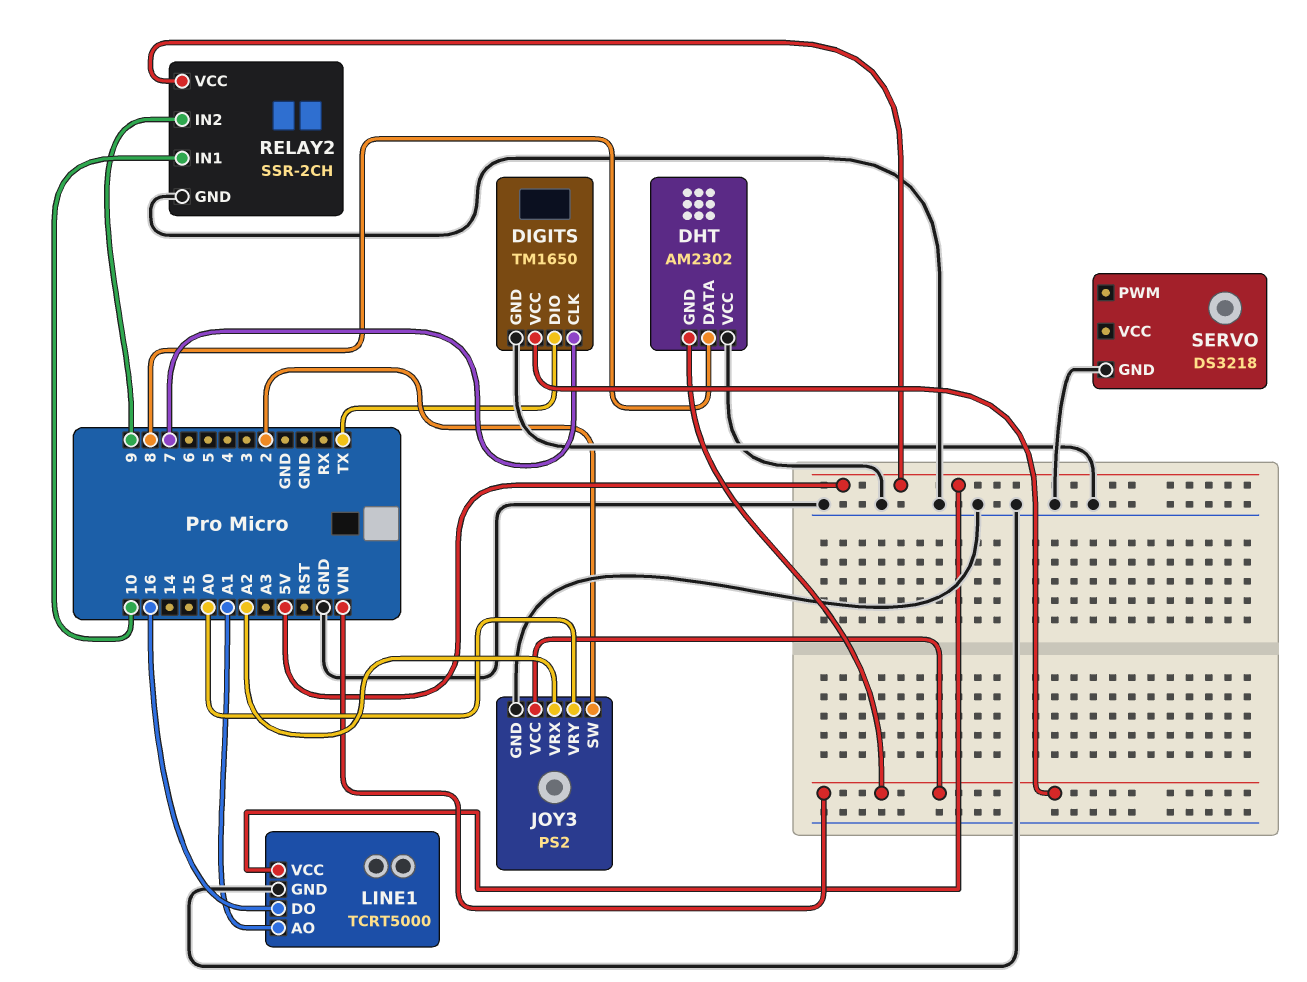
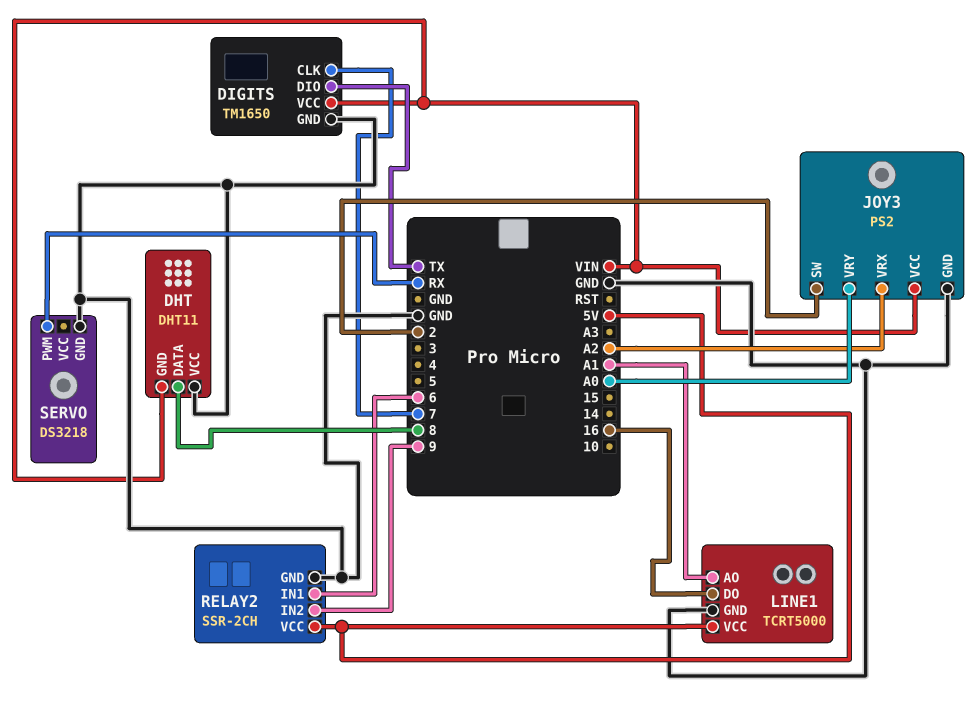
DHT: AM2302 -> DHT11
RELAY2 pin IN1: 10 -> 6
SERVO pin PWM: none -> RX

